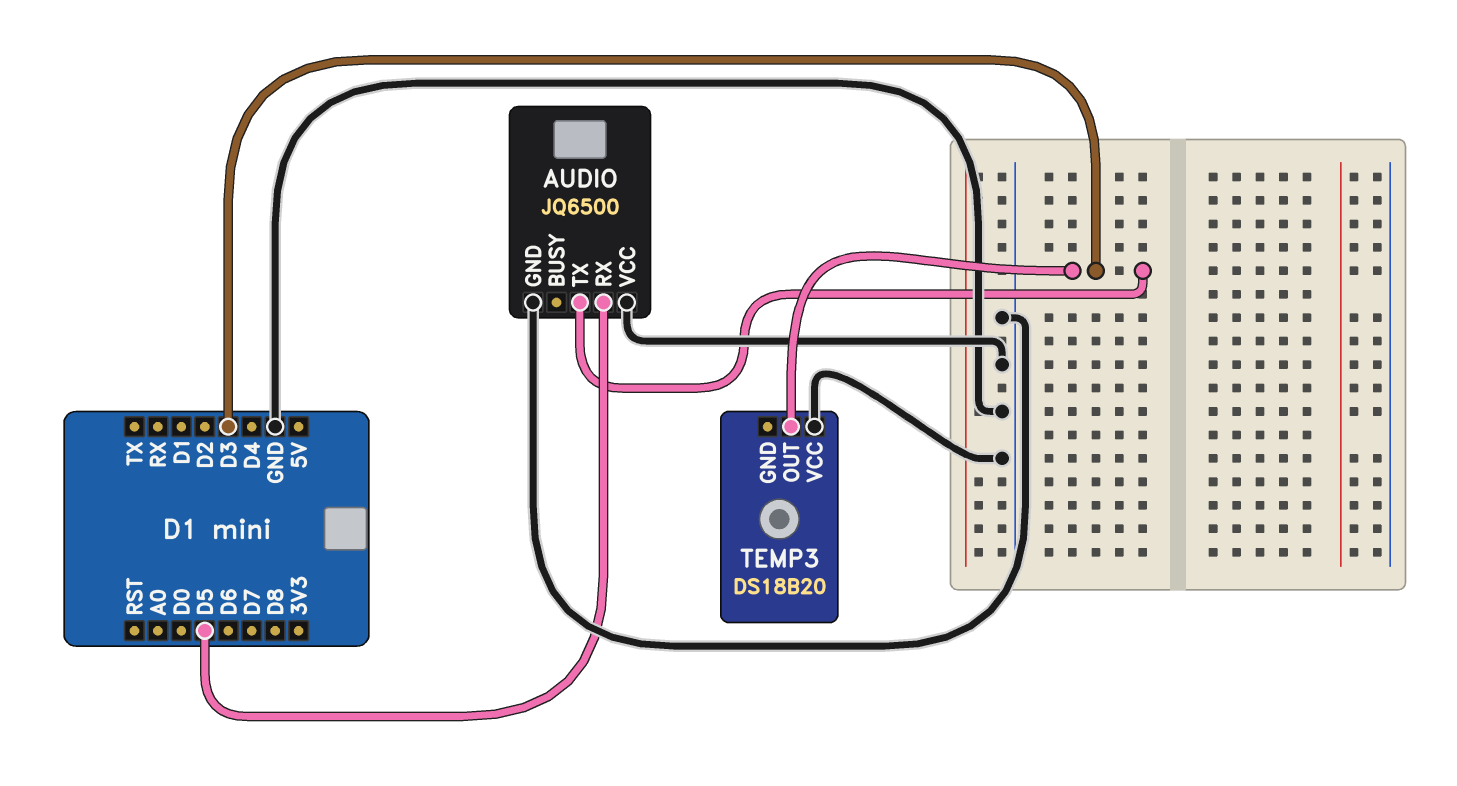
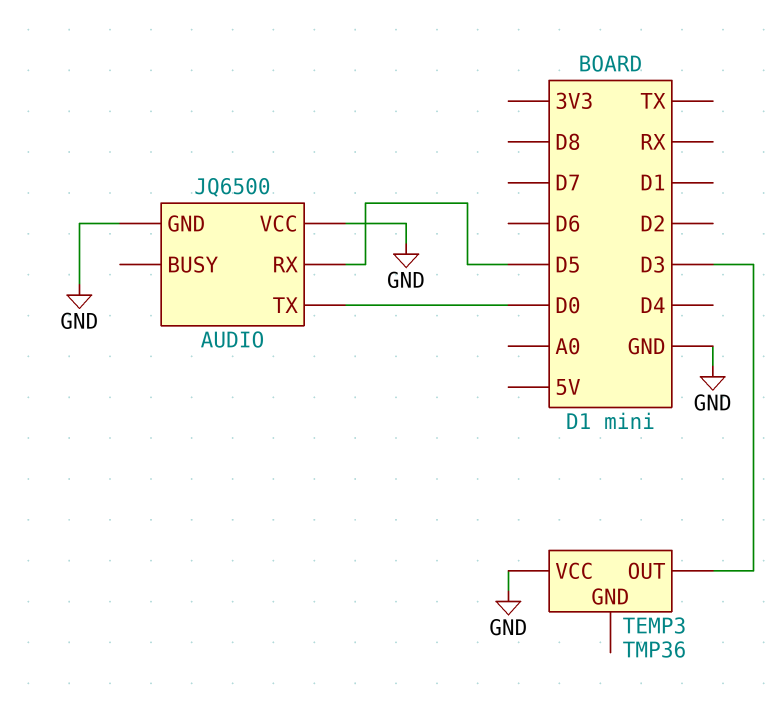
AUDIO pin TX: D3 -> D0
TEMP3: DS18B20 -> TMP36

